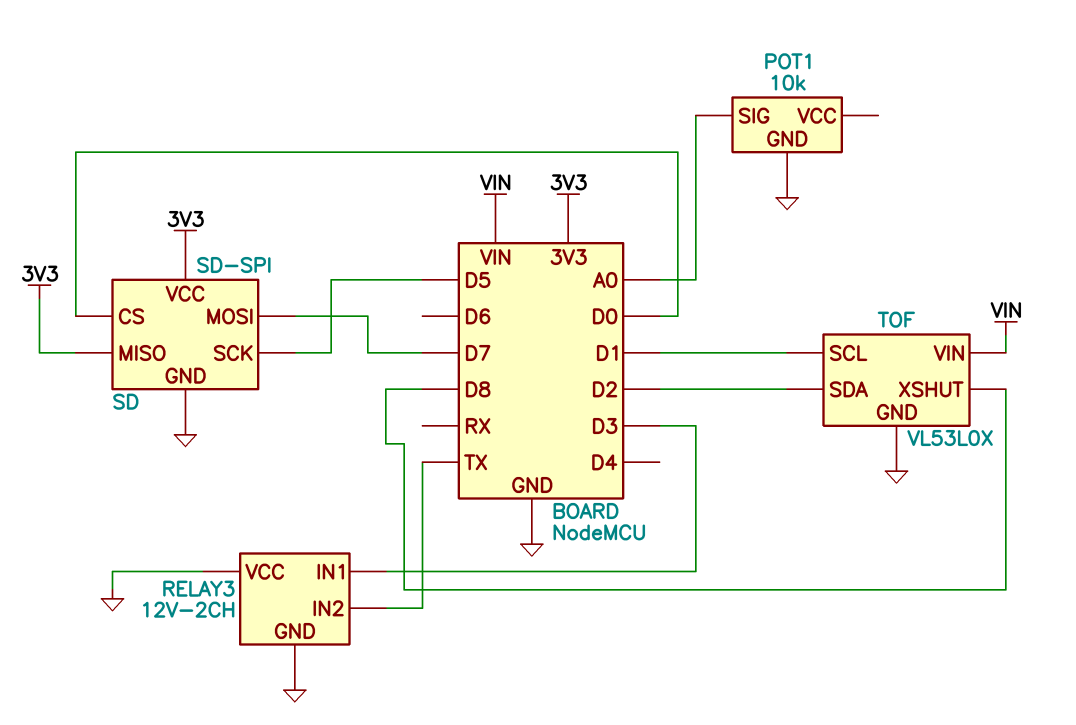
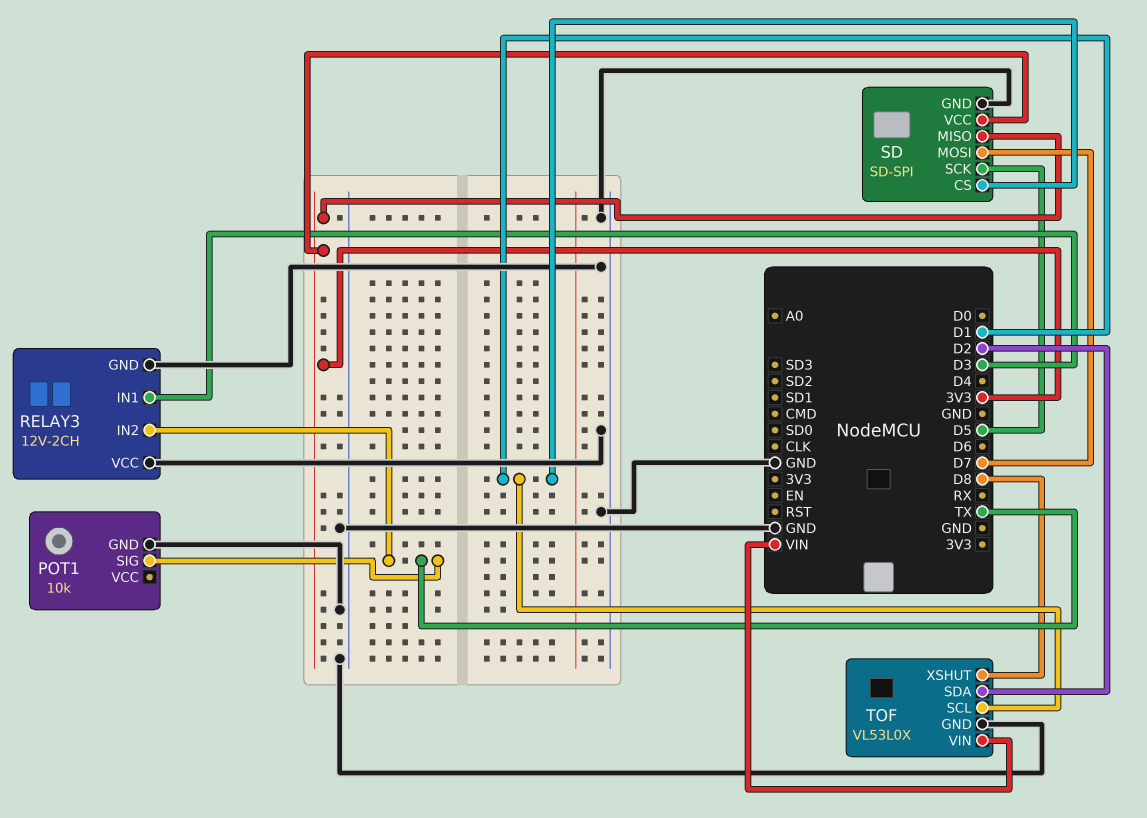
POT1 pin SIG: A0 -> TX
SD pin CS: D0 -> D1

